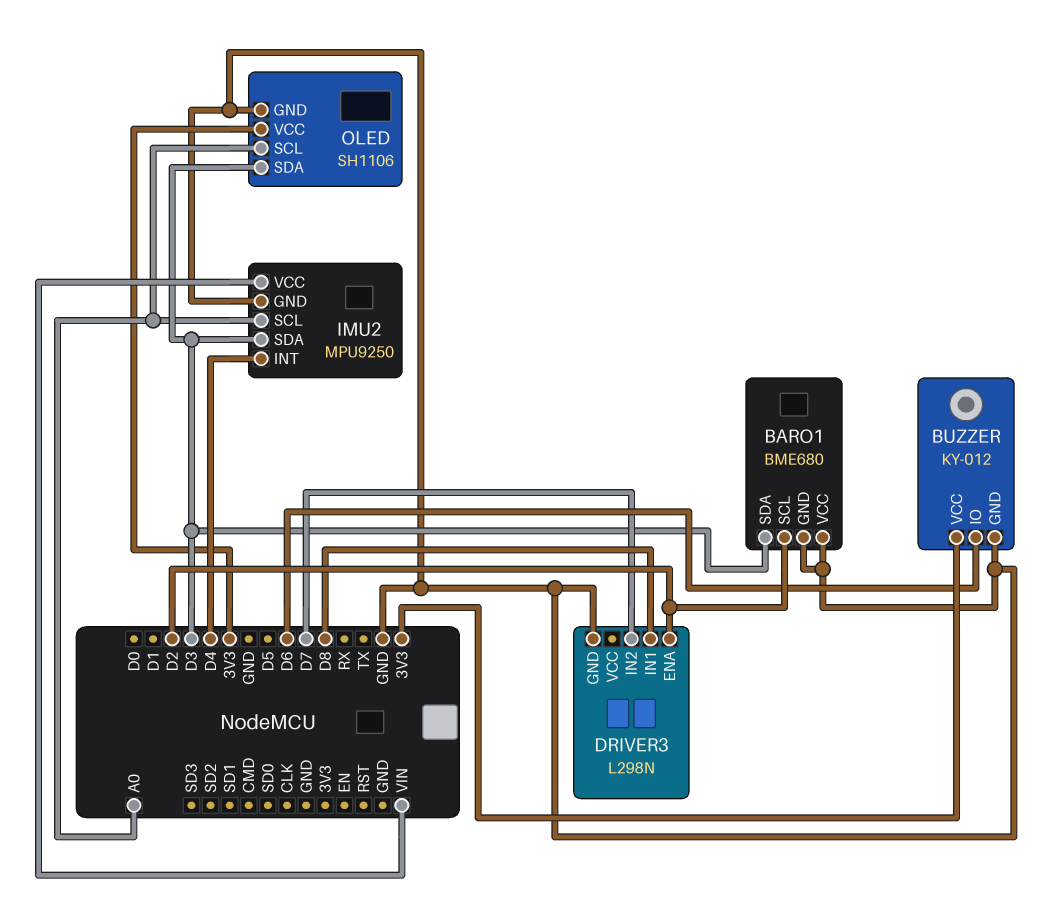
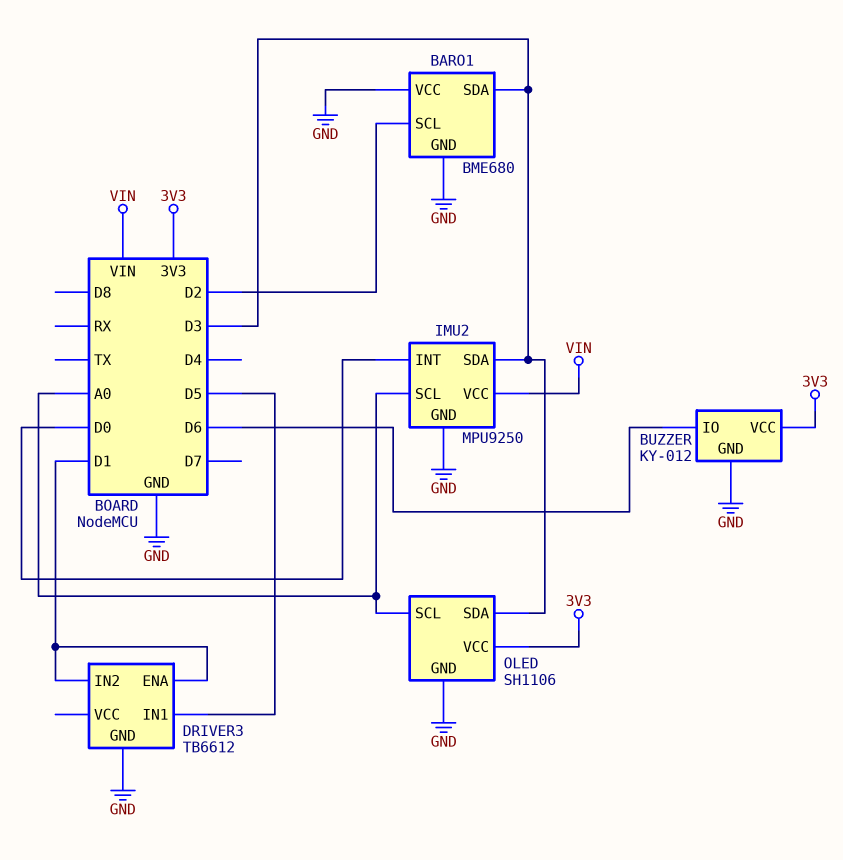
DRIVER3: L298N -> TB6612
DRIVER3 pin ENA: D2 -> D1
DRIVER3 pin IN1: D8 -> D5
DRIVER3 pin IN2: D7 -> D1
IMU2 pin INT: D4 -> D0

